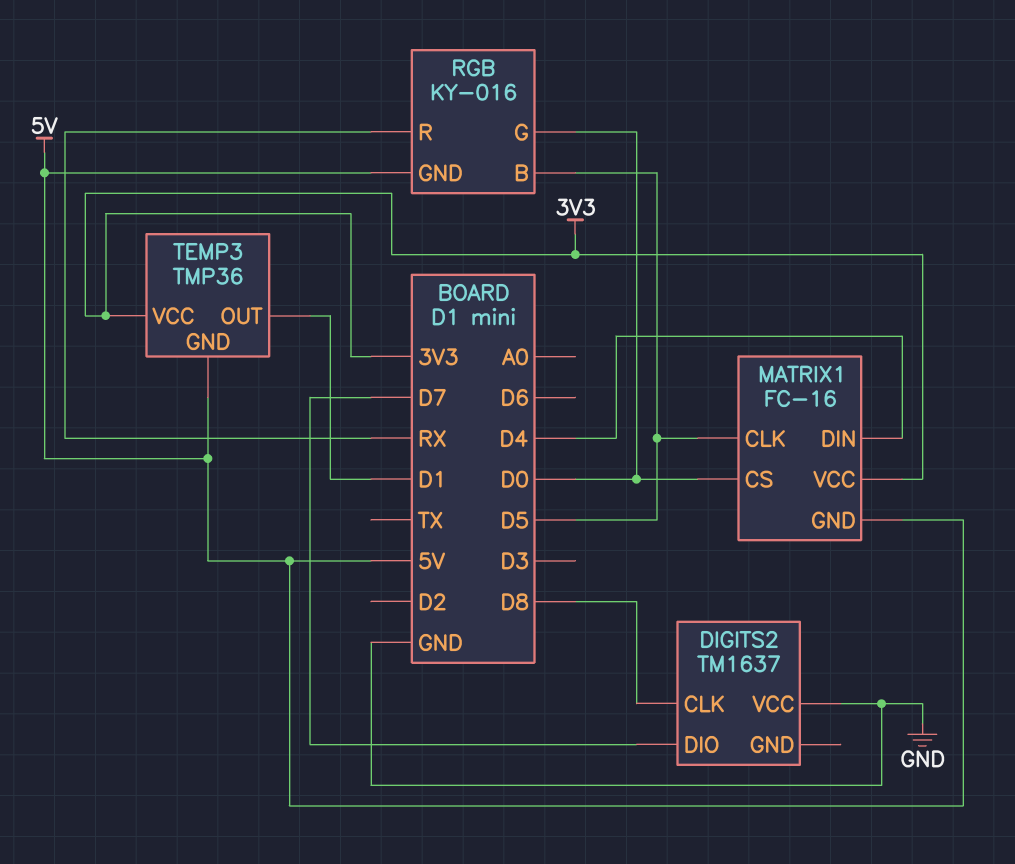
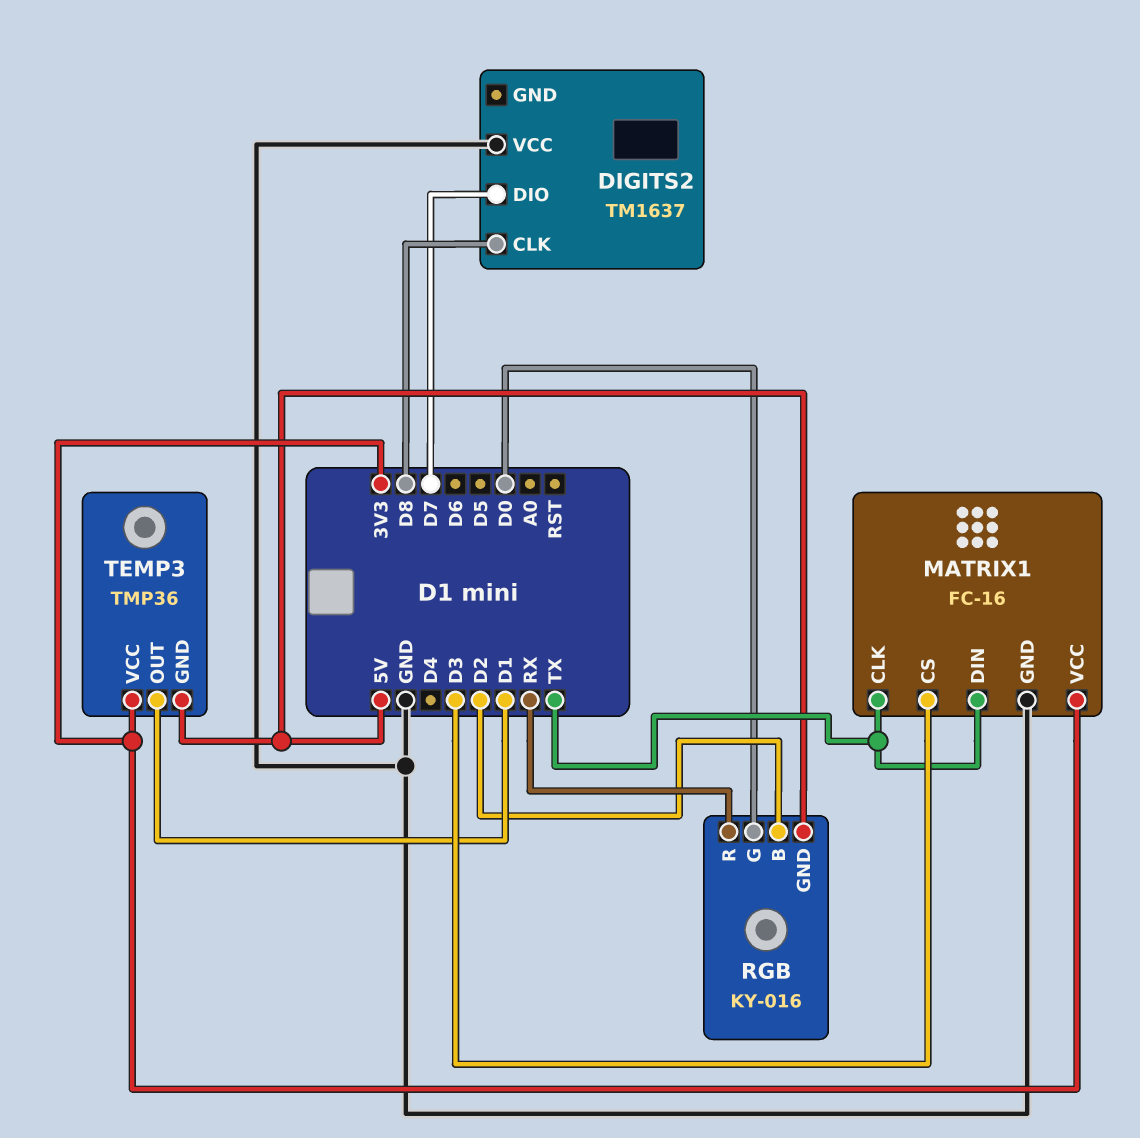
MATRIX1 pin CLK: D5 -> TX
MATRIX1 pin CS: D0 -> D3
MATRIX1 pin DIN: D4 -> TX
MATRIX1 pin GND: 5V -> GND
RGB pin B: D5 -> D2

